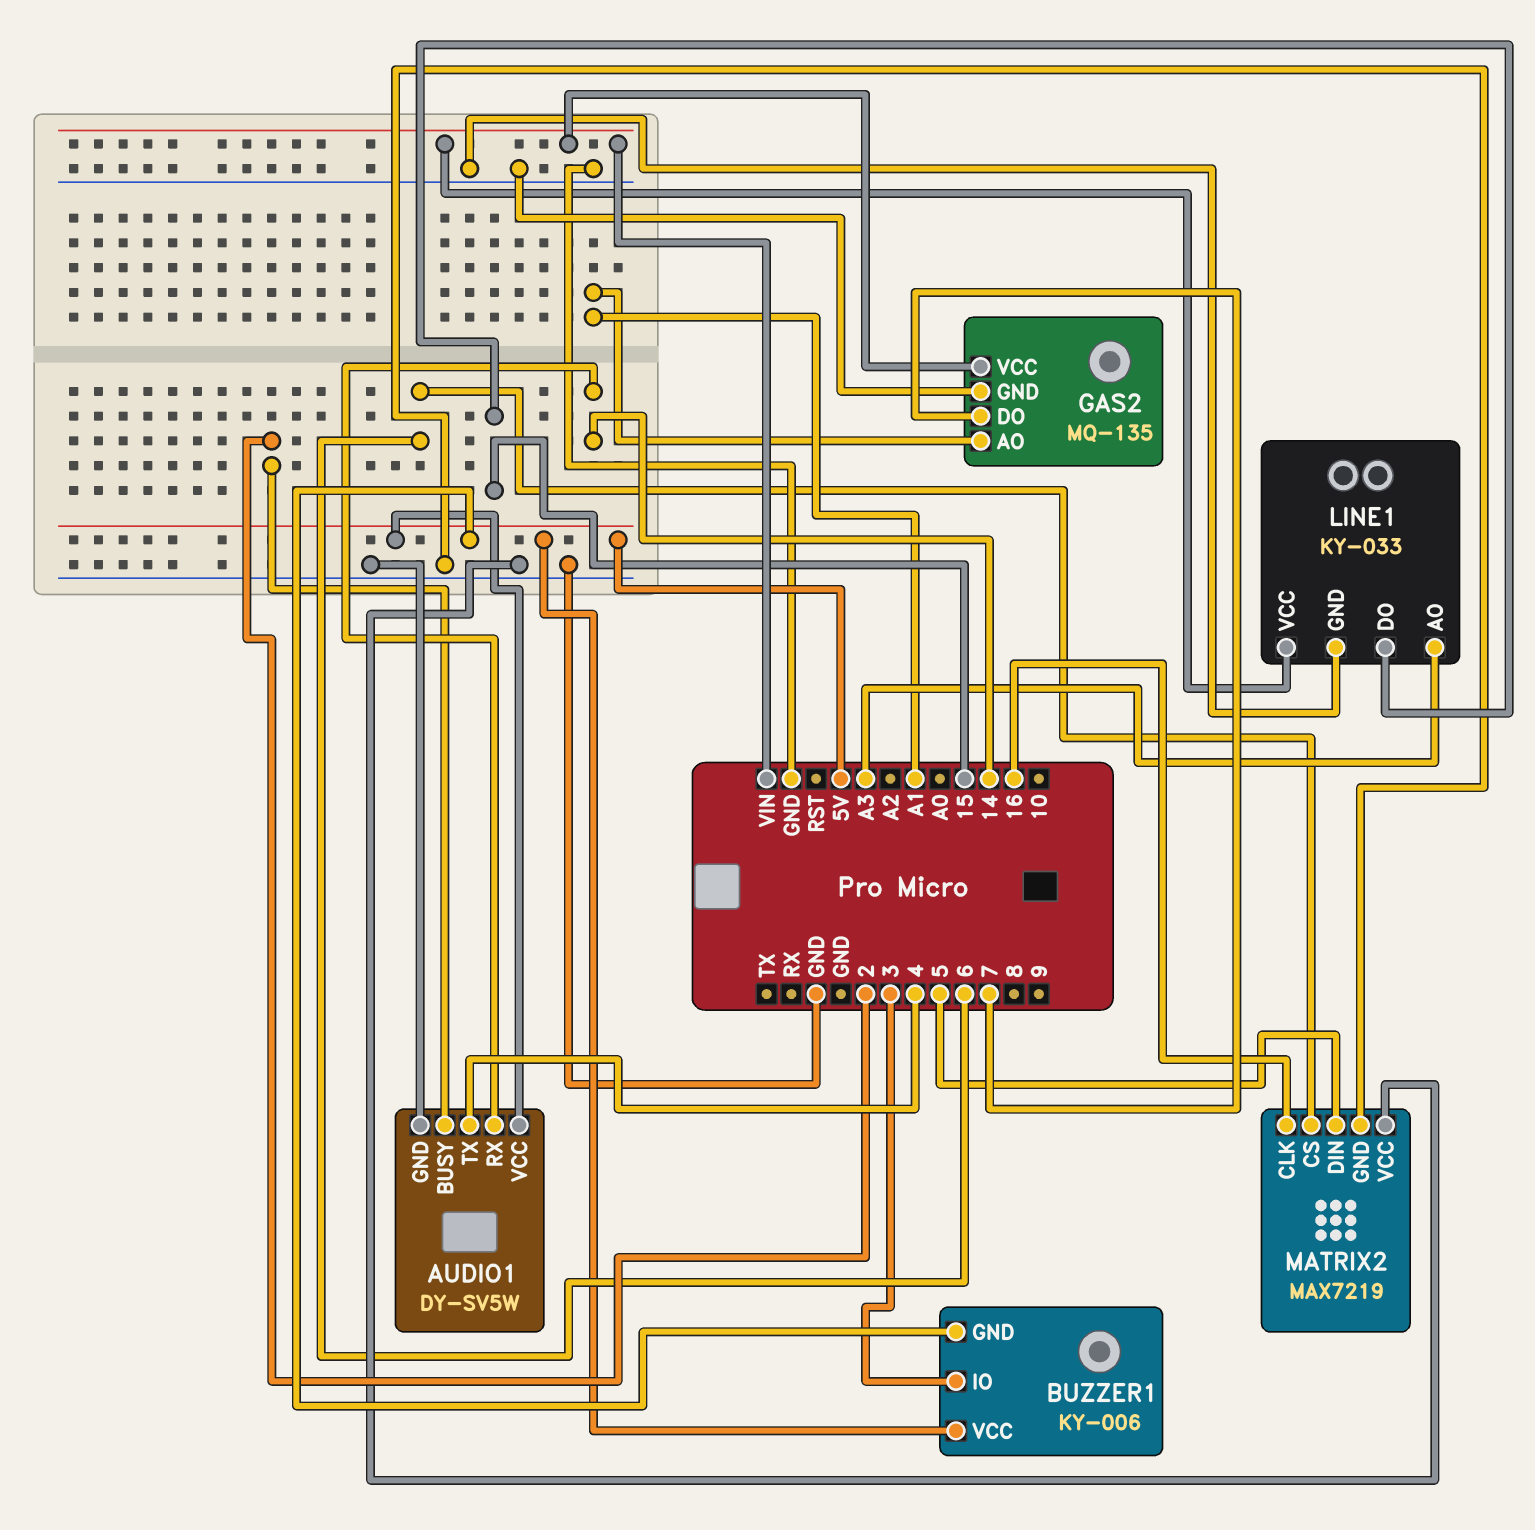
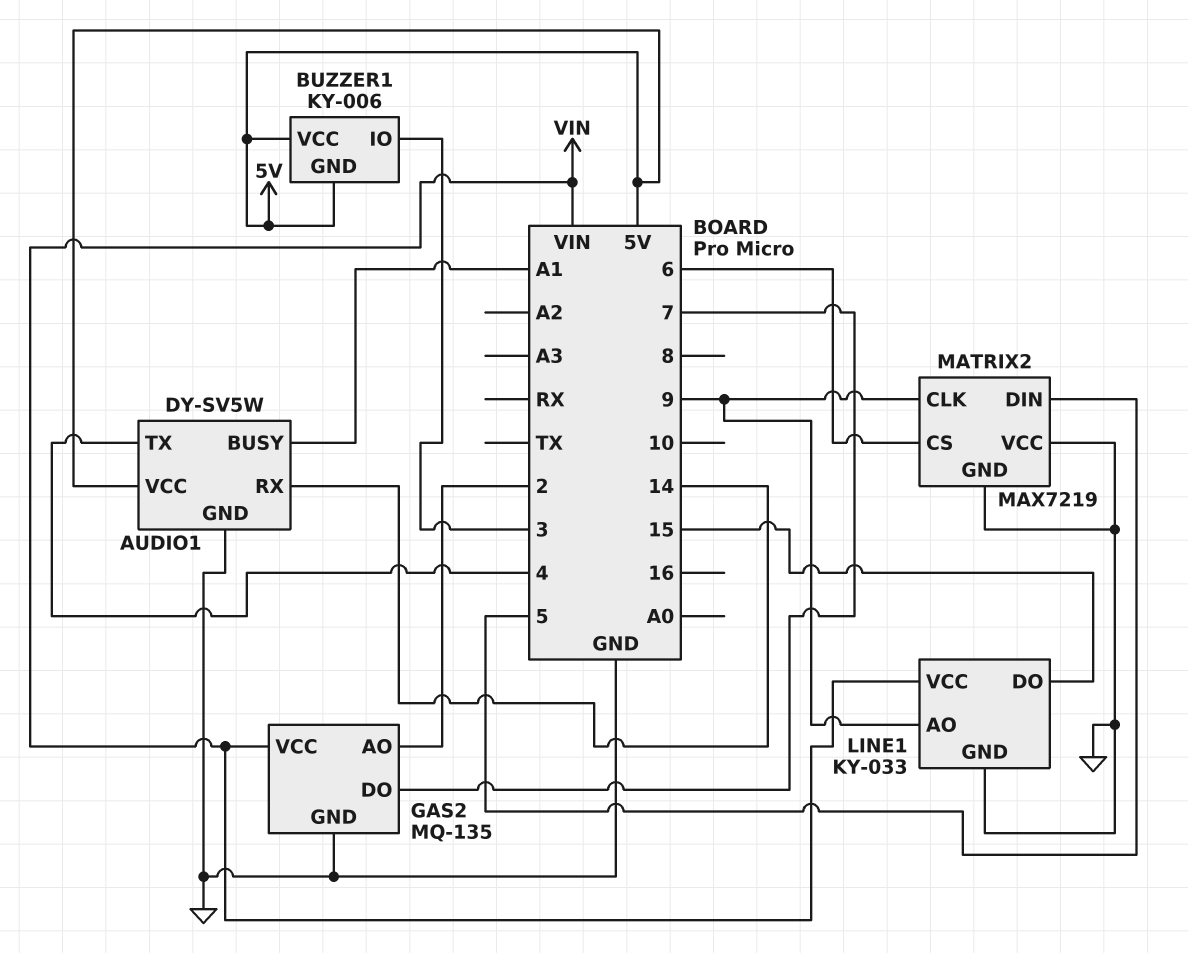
AUDIO1 pin BUSY: 2 -> A1
GAS2 pin AO: A1 -> 2
LINE1 pin AO: A3 -> 9
MATRIX2 pin CLK: 16 -> 9

